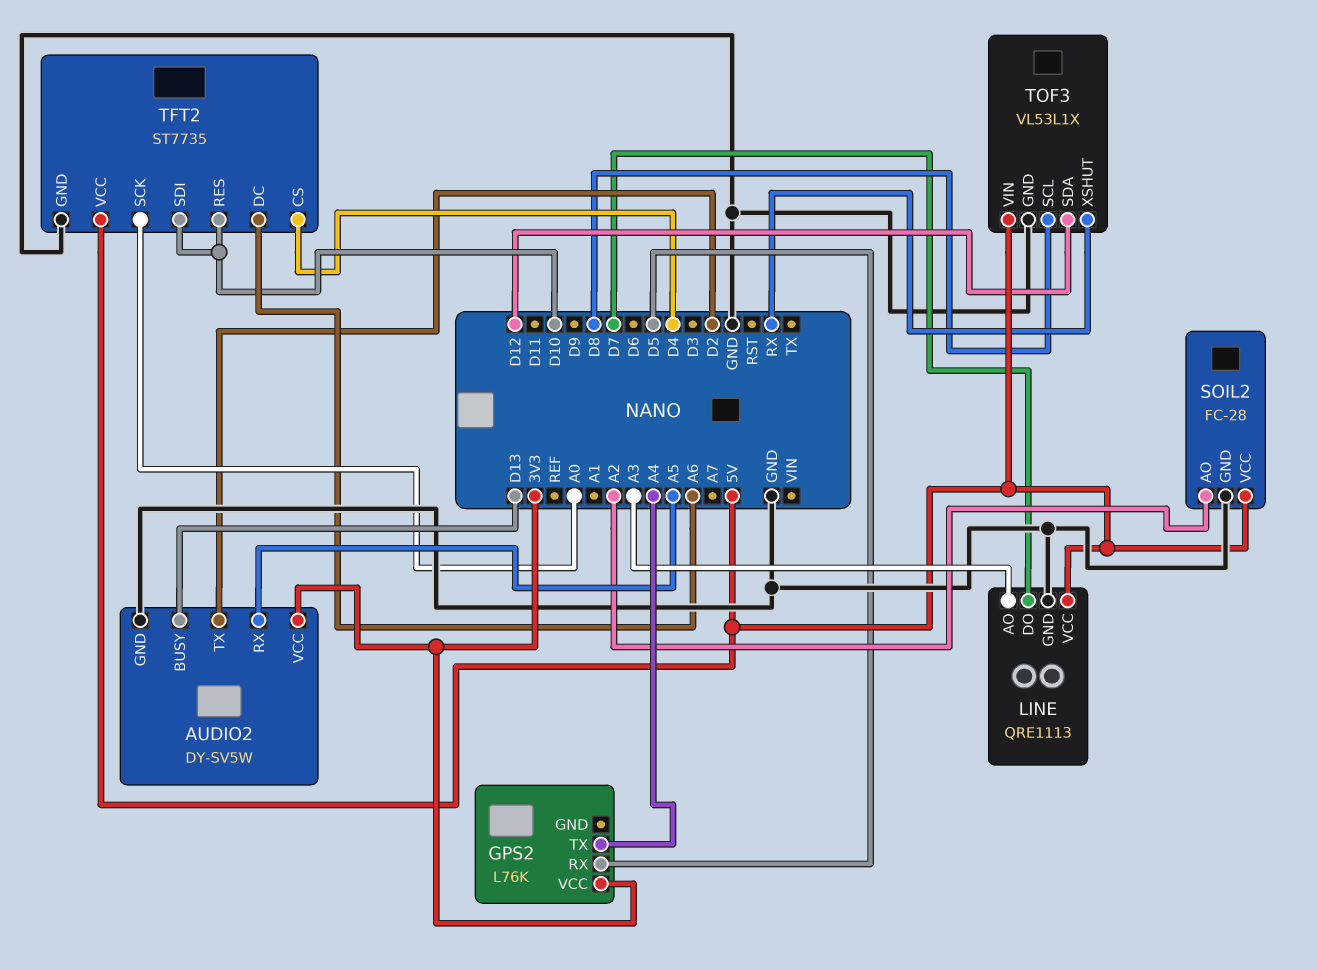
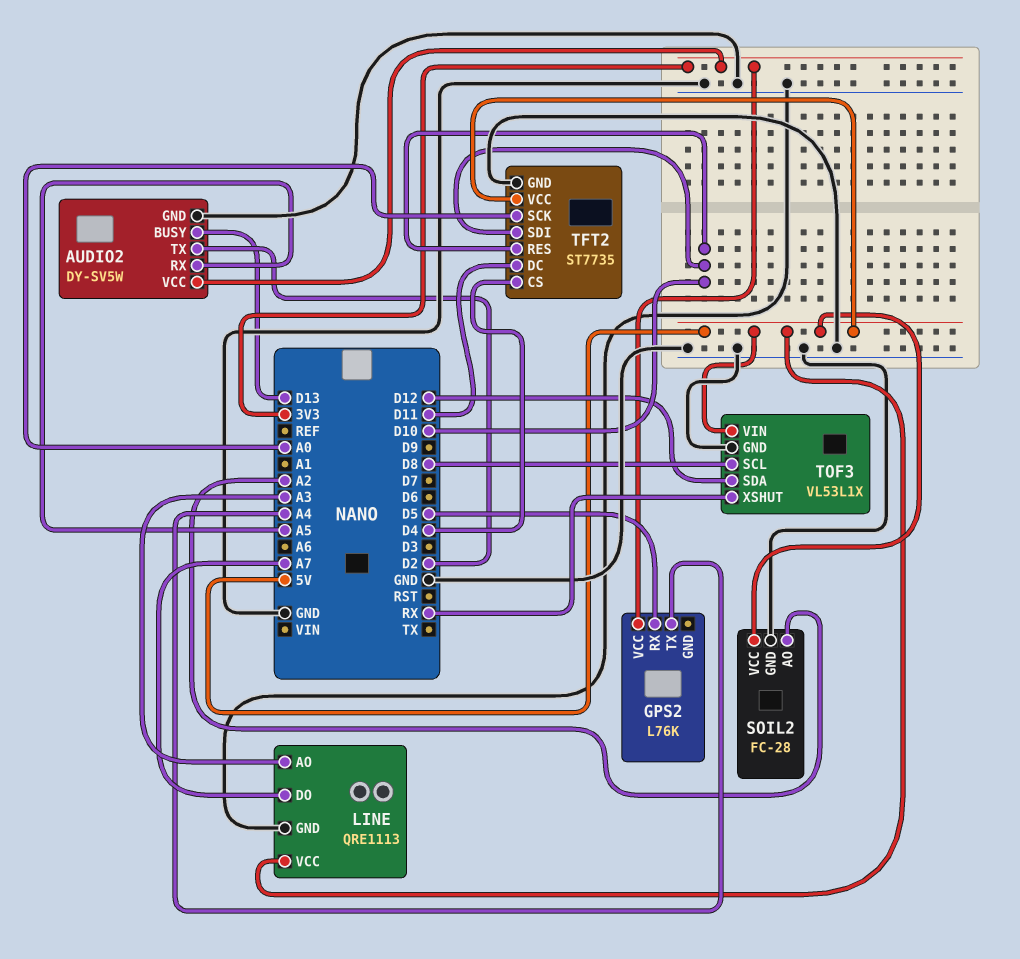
LINE pin DO: D7 -> A7
TFT2 pin DC: A6 -> D11

